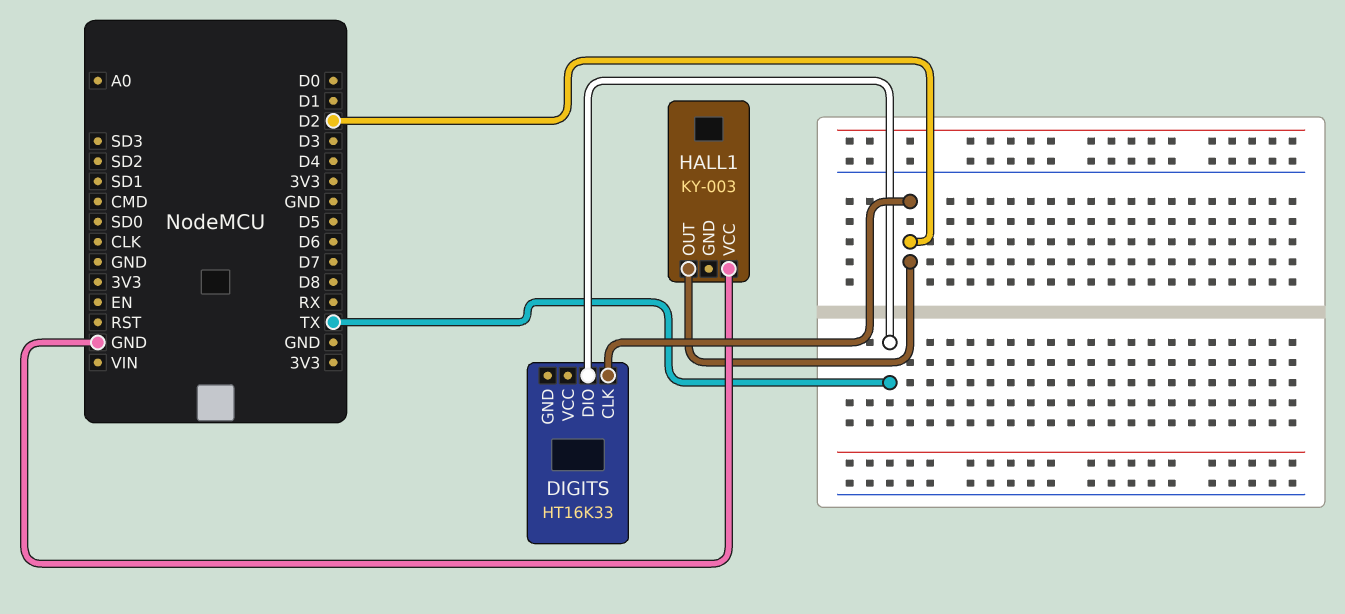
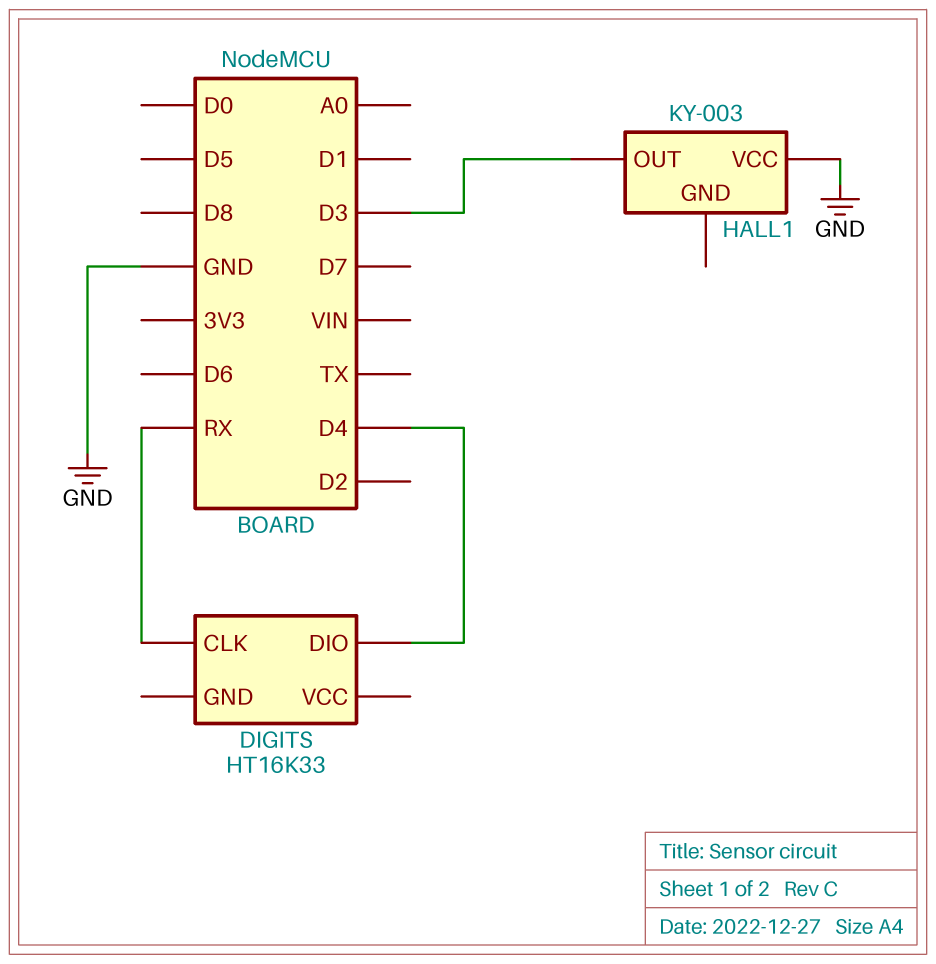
DIGITS pin CLK: D2 -> RX
DIGITS pin DIO: TX -> D4
HALL1 pin OUT: D2 -> D3

